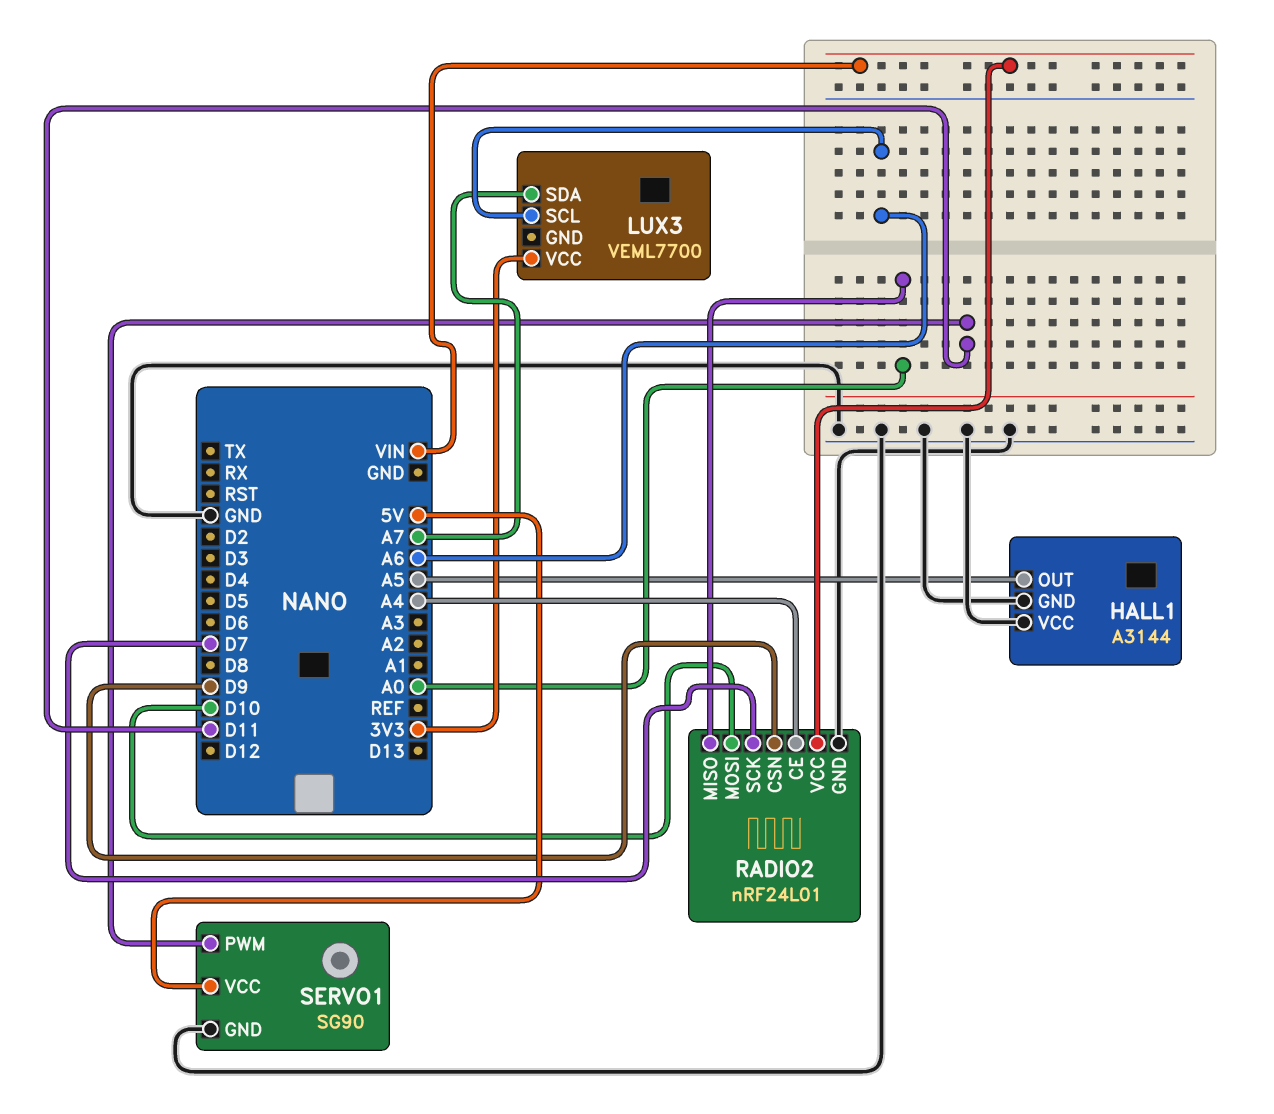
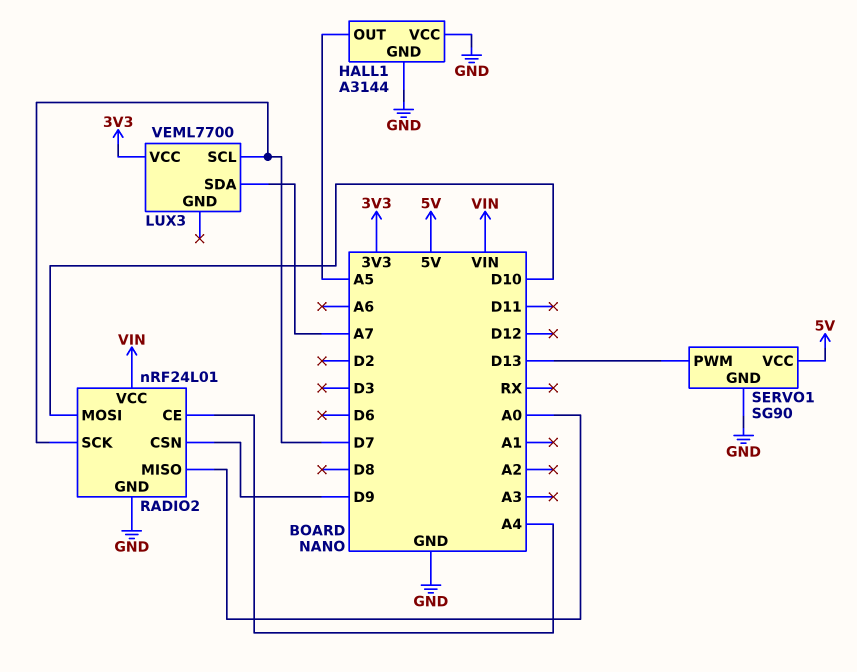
LUX3 pin SCL: A6 -> D7
SERVO1 pin PWM: D11 -> D13

